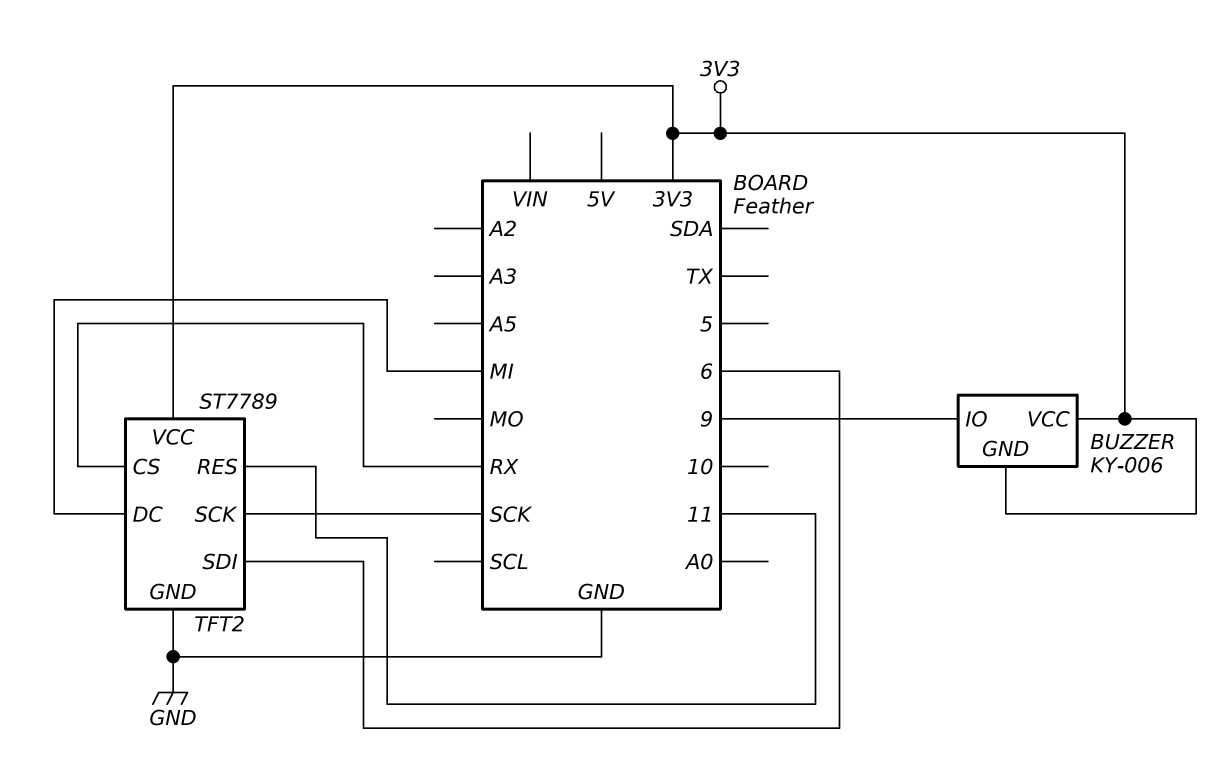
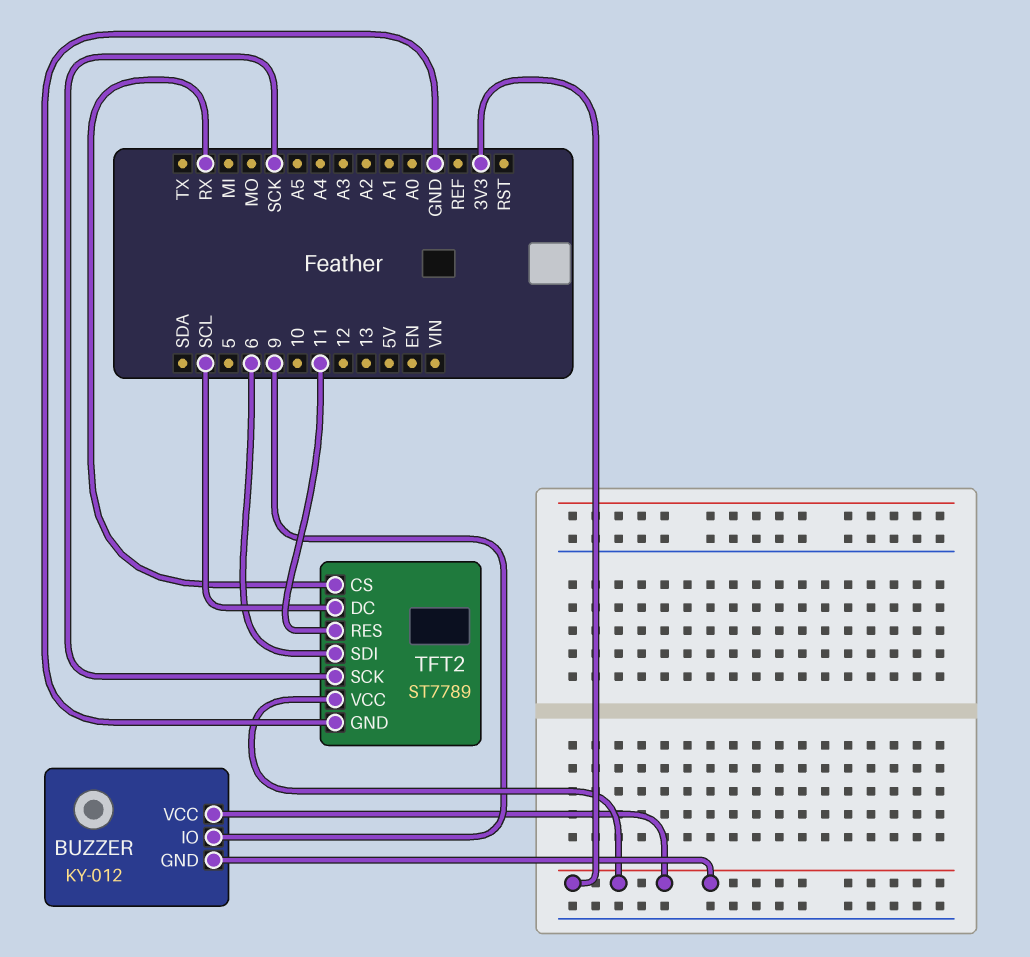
BUZZER: KY-006 -> KY-012
TFT2 pin DC: MI -> SCL

